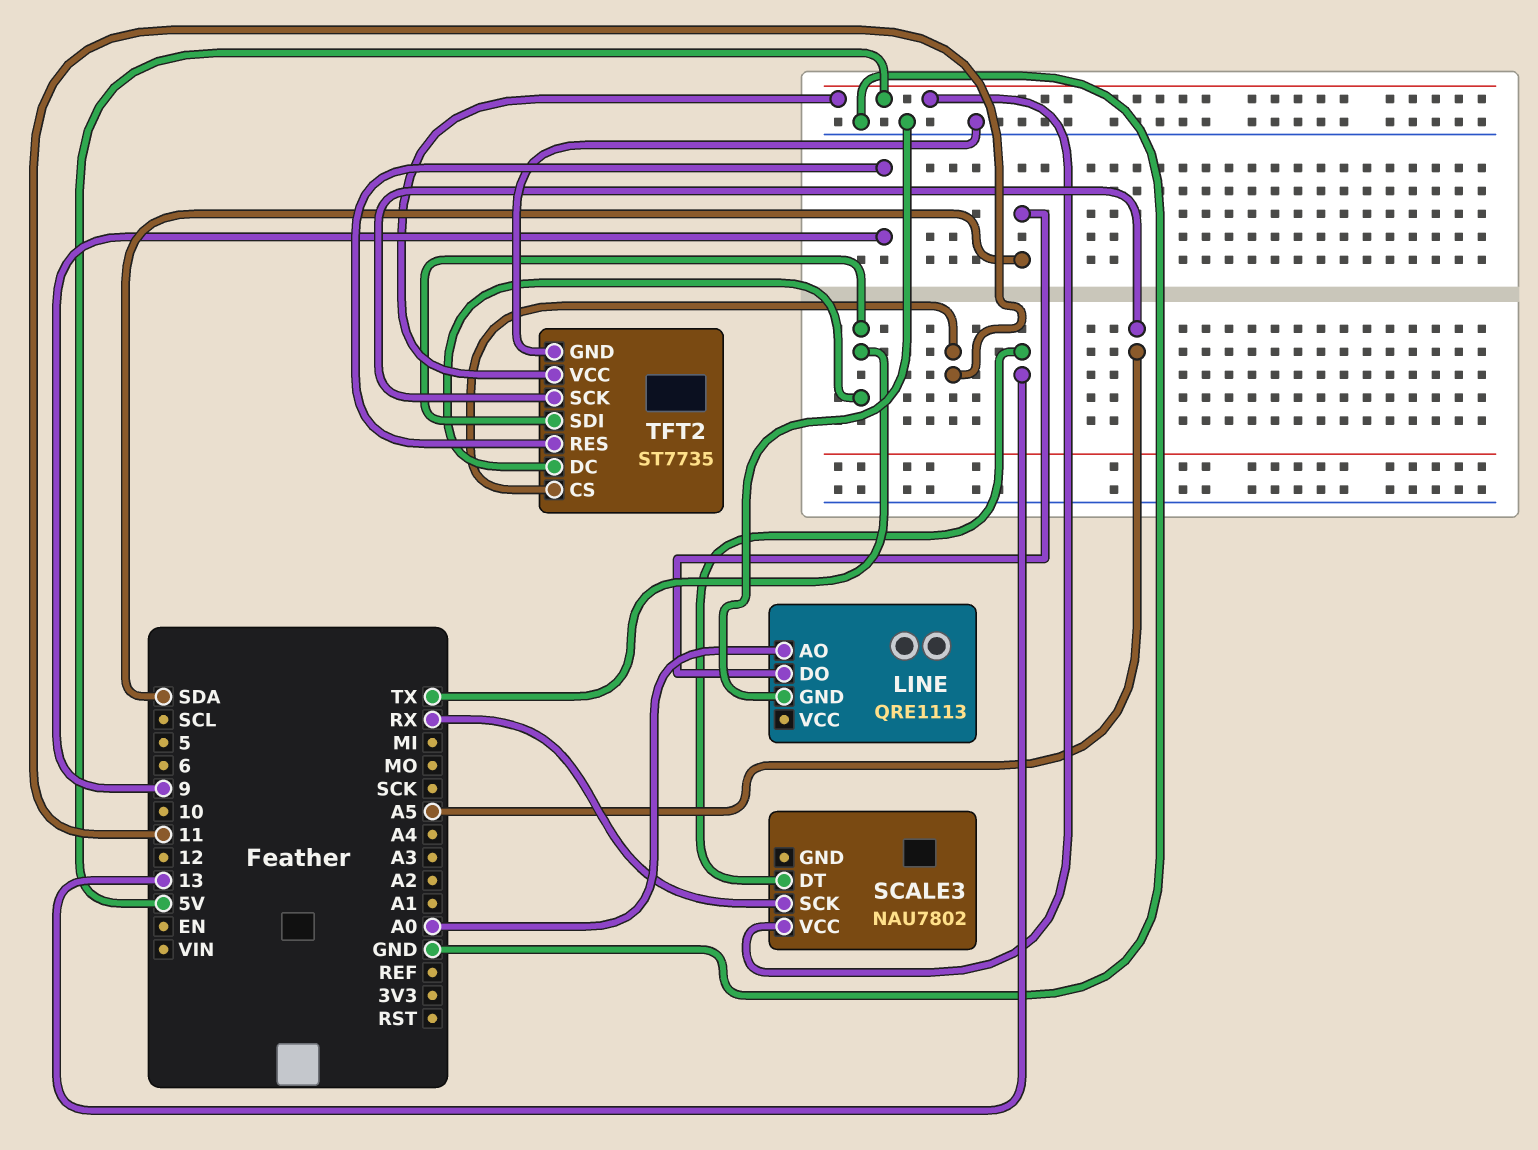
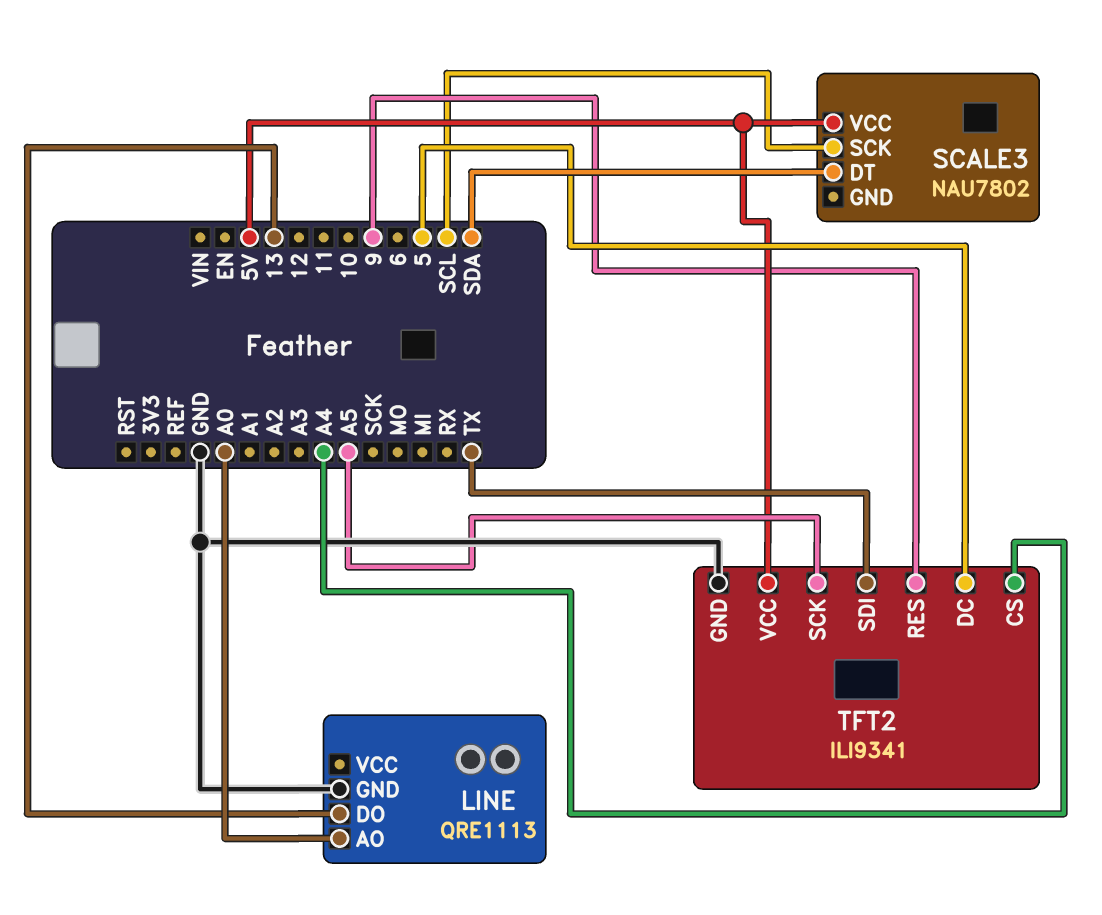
LINE pin DO: SDA -> 13
SCALE3 pin DT: 13 -> SDA
SCALE3 pin SCK: RX -> SCL
TFT2: ST7735 -> ILI9341
TFT2 pin CS: 11 -> A4
TFT2 pin DC: TX -> 5

